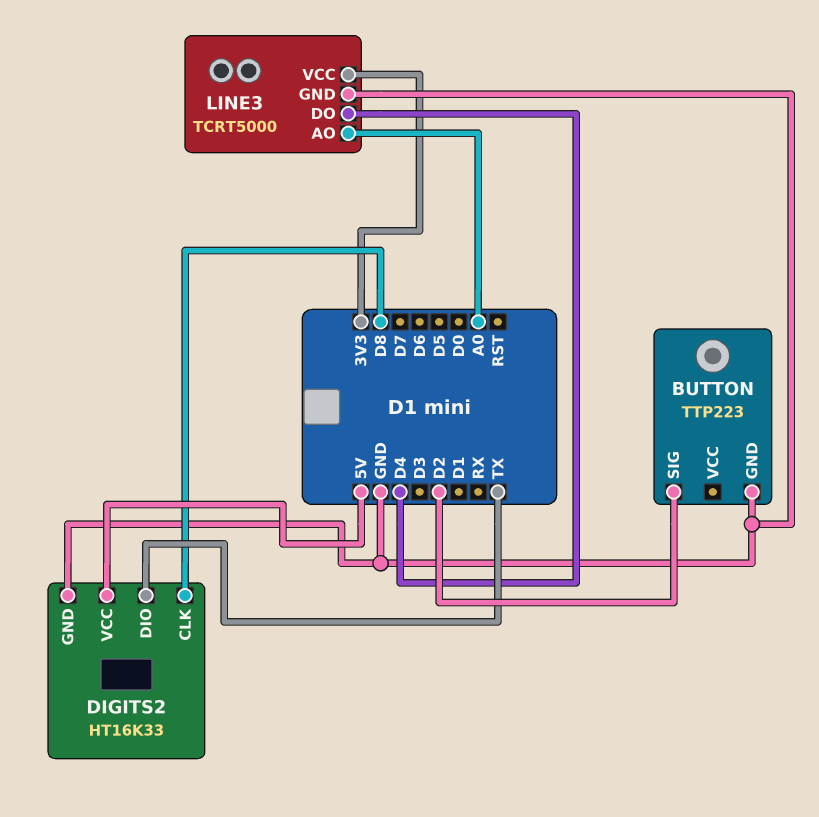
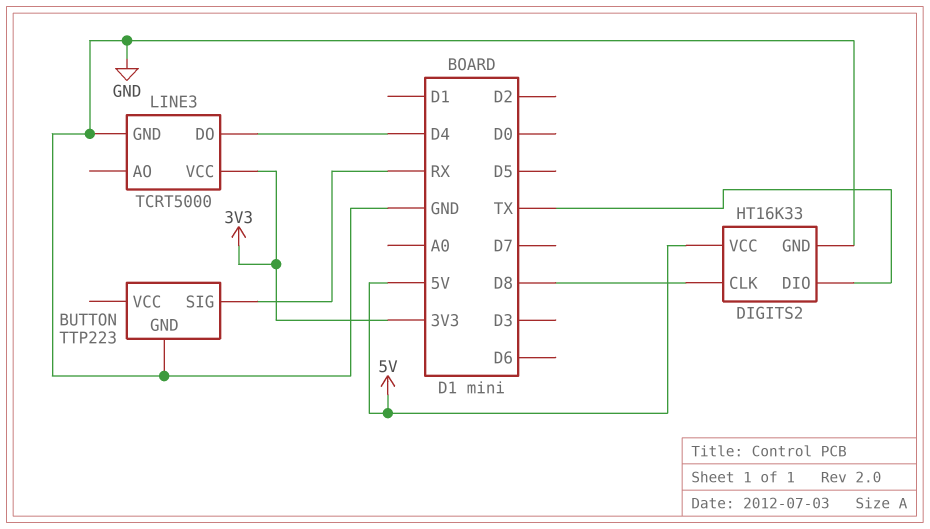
BUTTON pin SIG: D2 -> RX
LINE3 pin AO: A0 -> none

